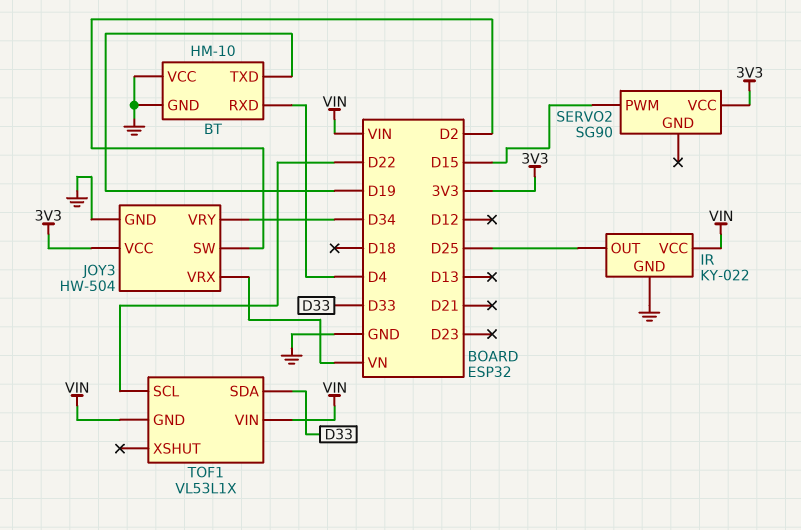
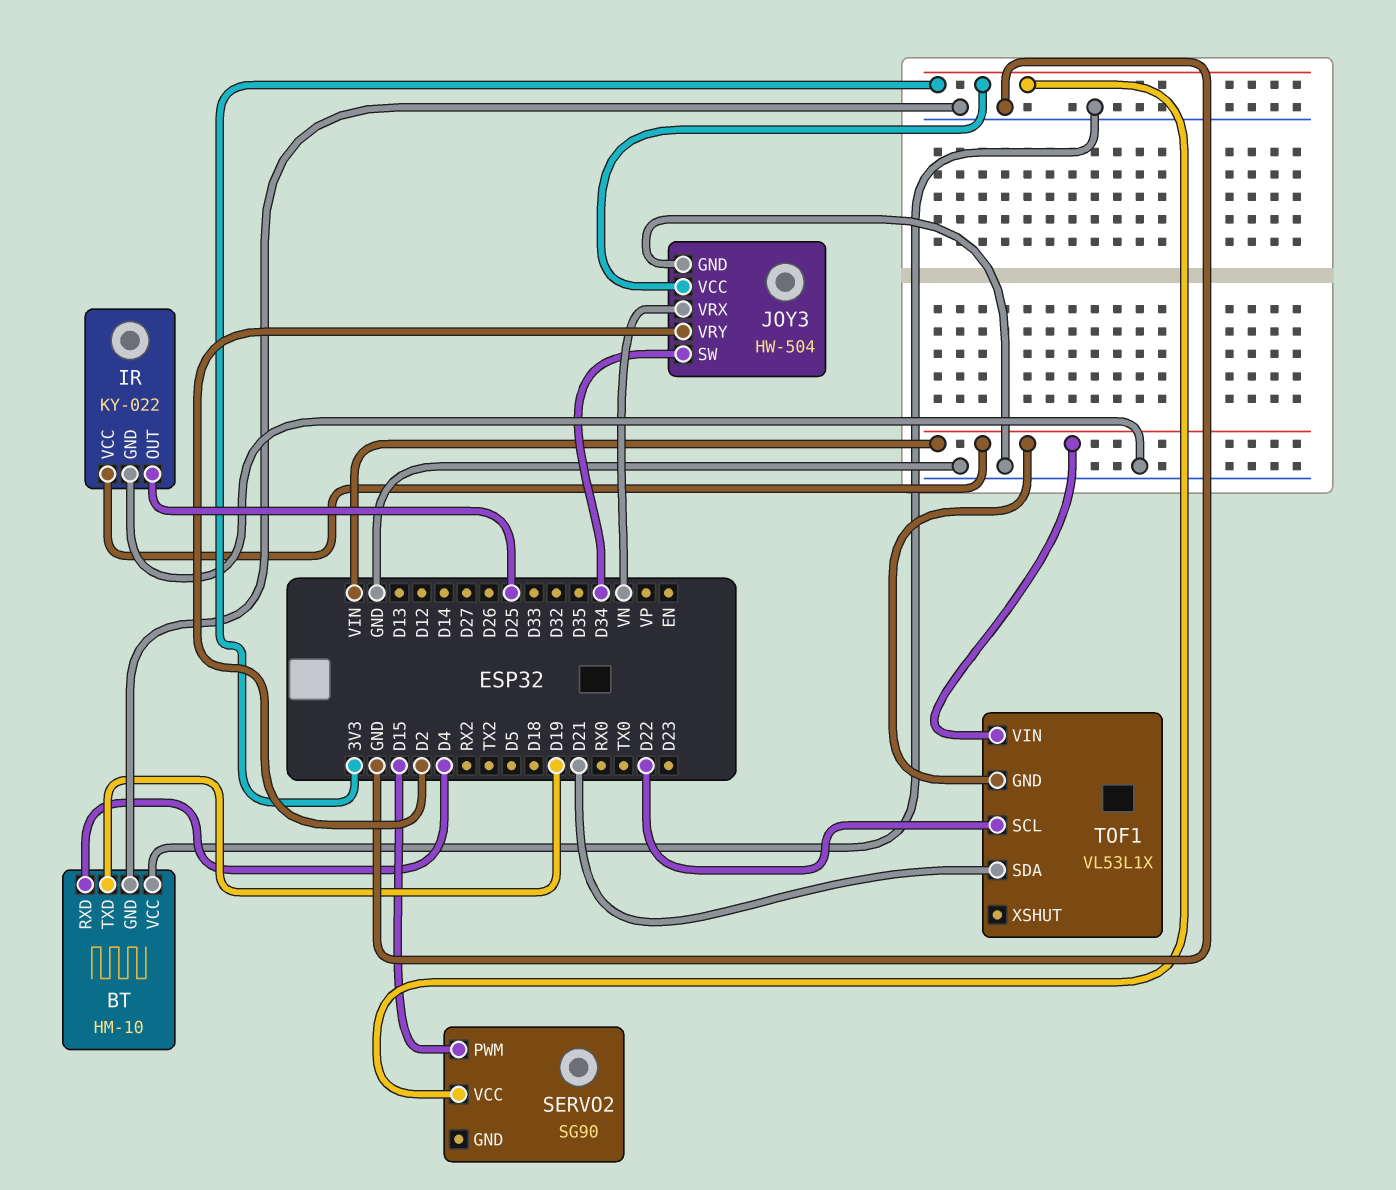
JOY3 pin SW: D2 -> D34
JOY3 pin VRY: D34 -> D2
TOF1 pin SDA: D33 -> D21

